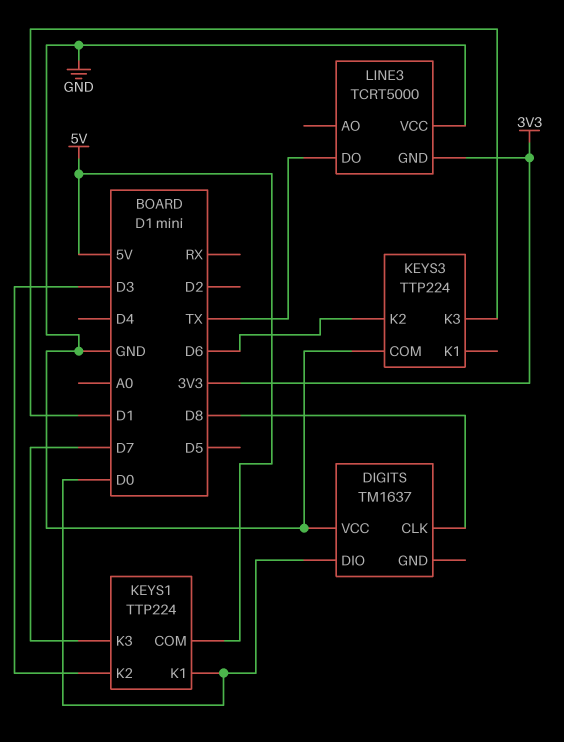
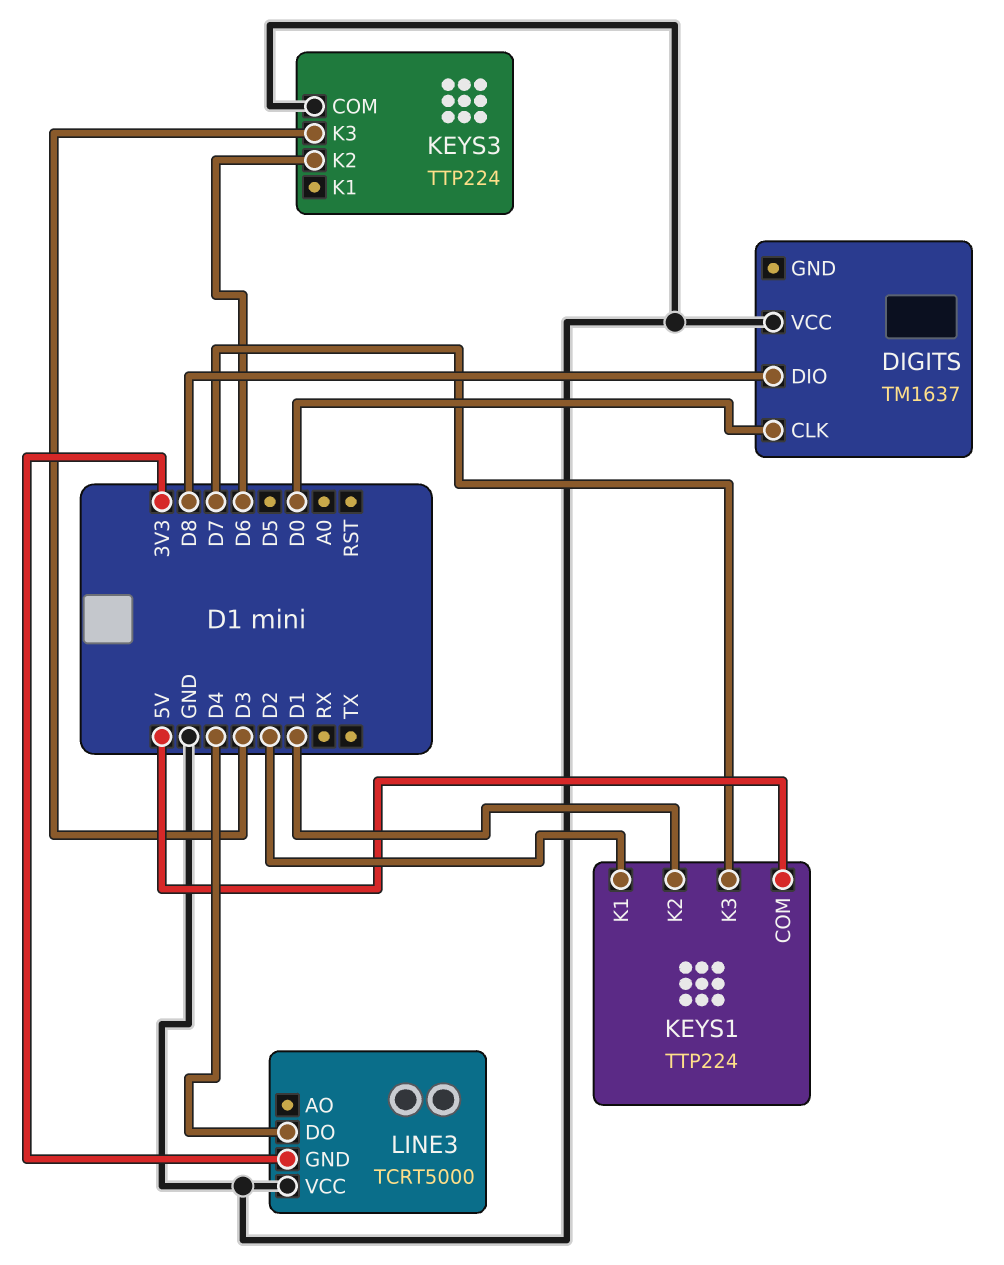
DIGITS pin CLK: D8 -> D0
DIGITS pin DIO: D0 -> D8
KEYS1 pin K1: D0 -> D2
KEYS1 pin K2: D3 -> D1
KEYS3 pin K3: D1 -> D3
LINE3 pin DO: TX -> D4

